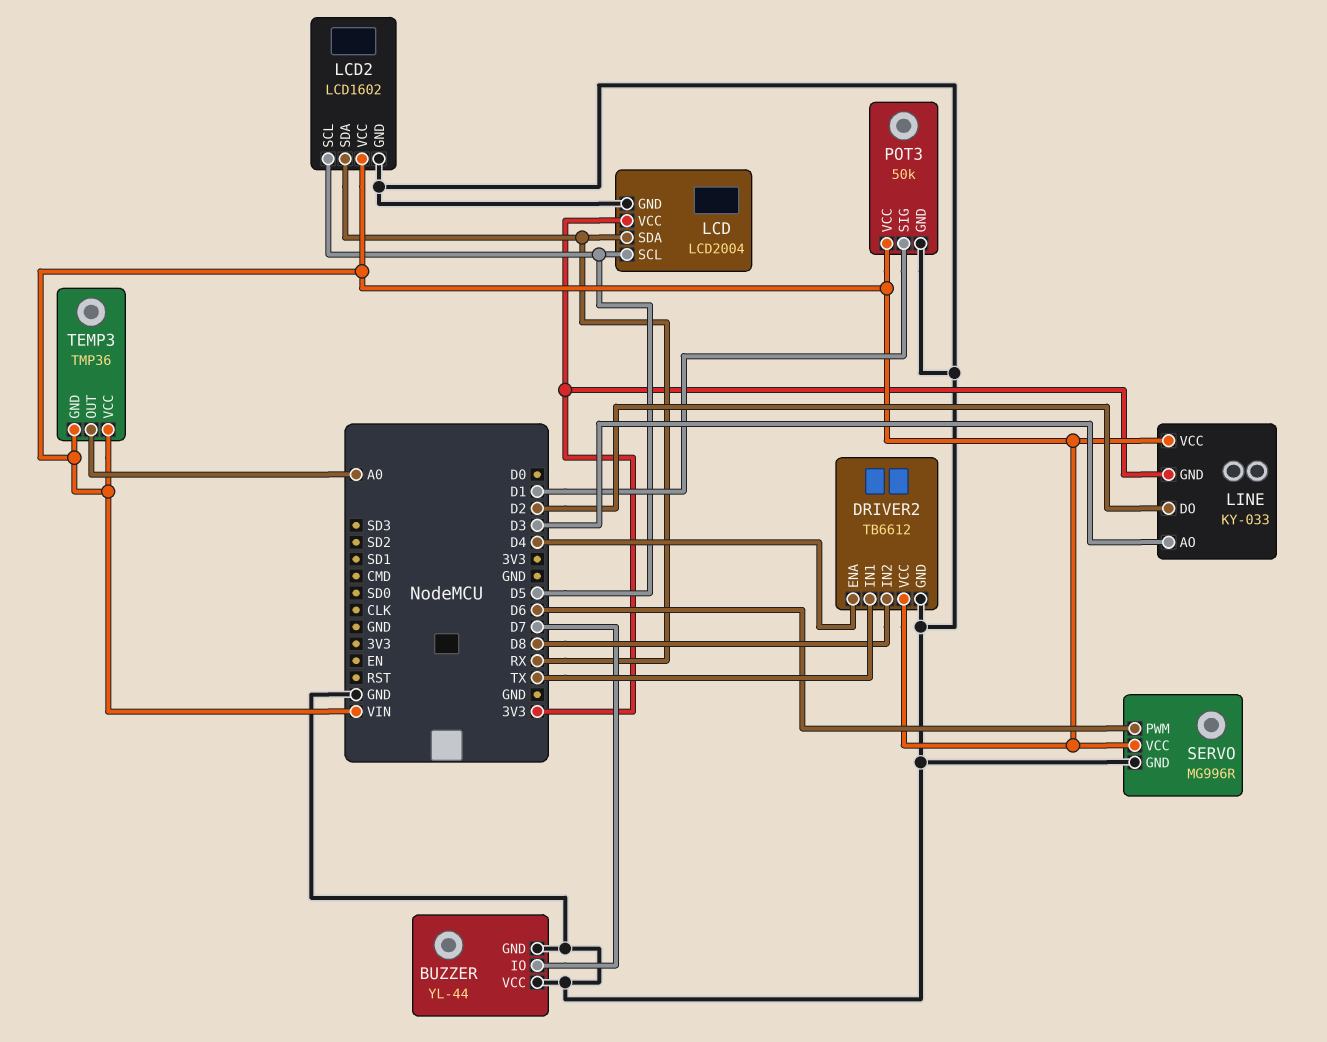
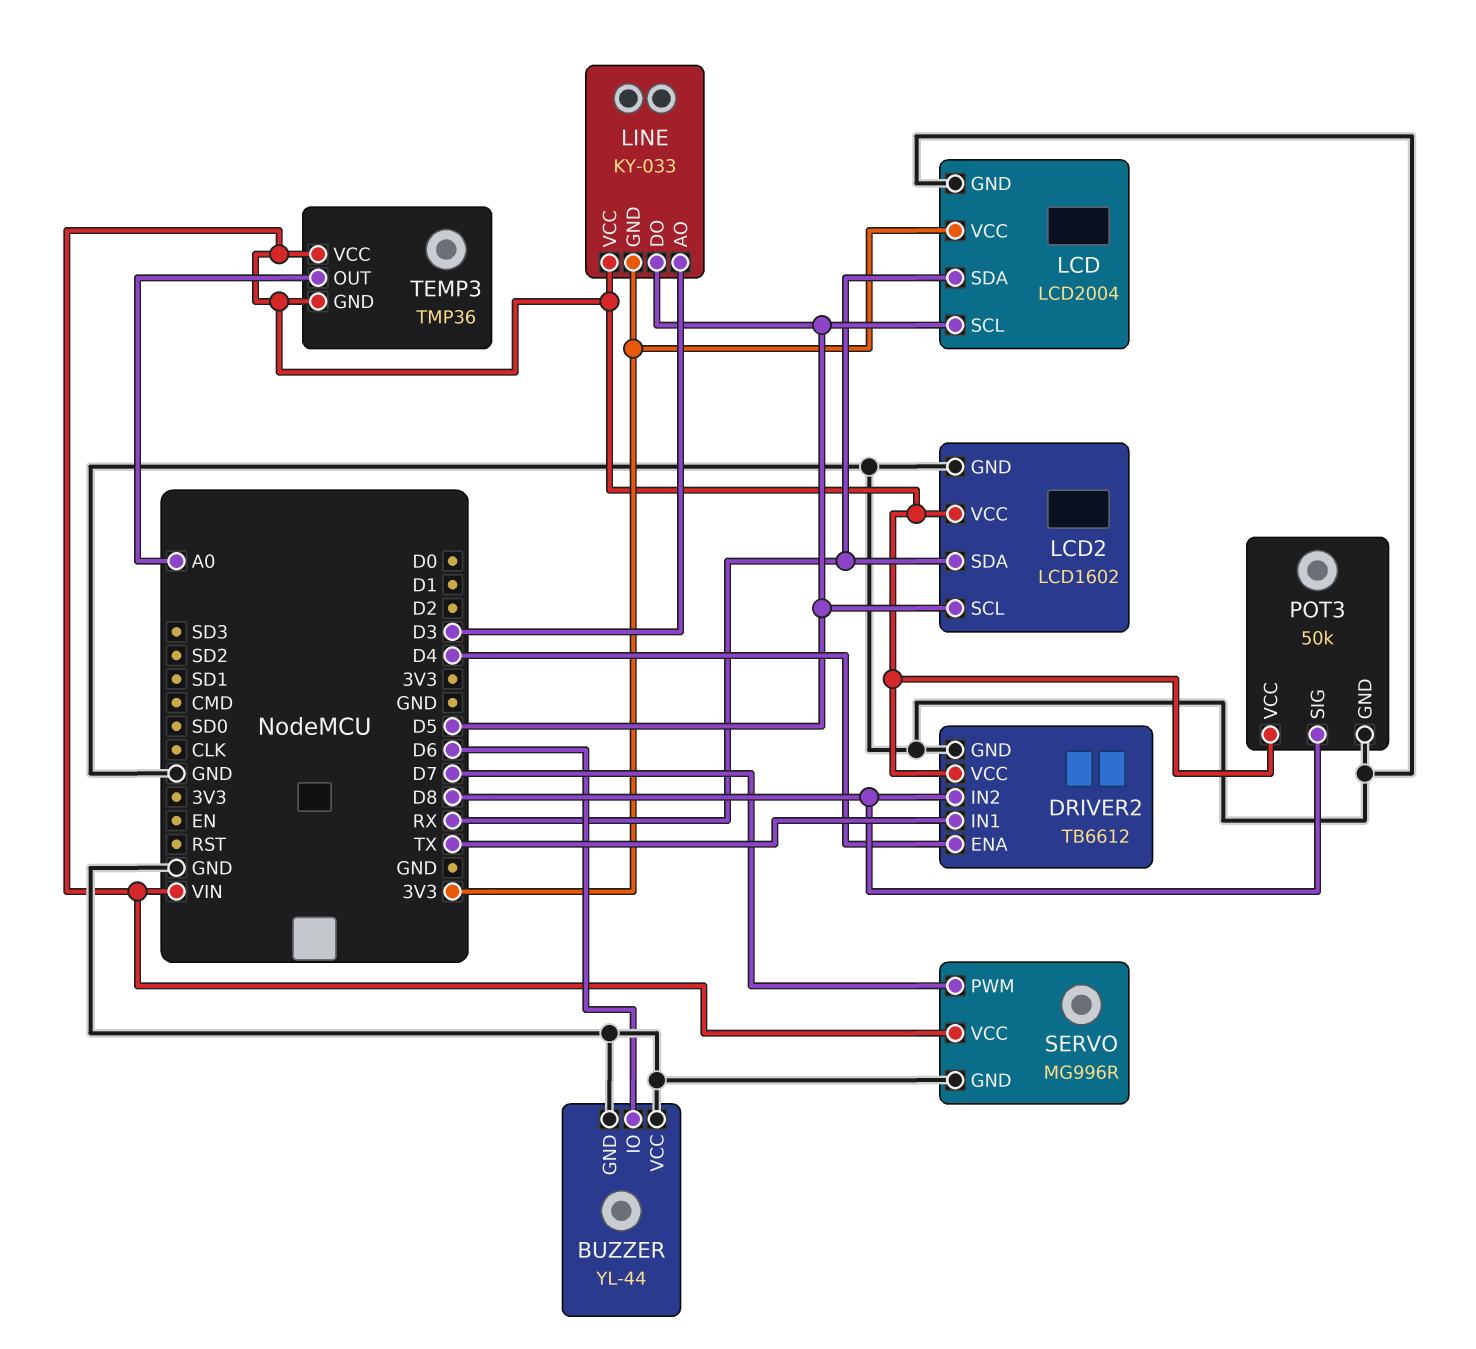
BUZZER pin IO: D7 -> D6
LINE pin DO: D2 -> D5
POT3 pin SIG: D1 -> D8
SERVO pin PWM: D6 -> D7

